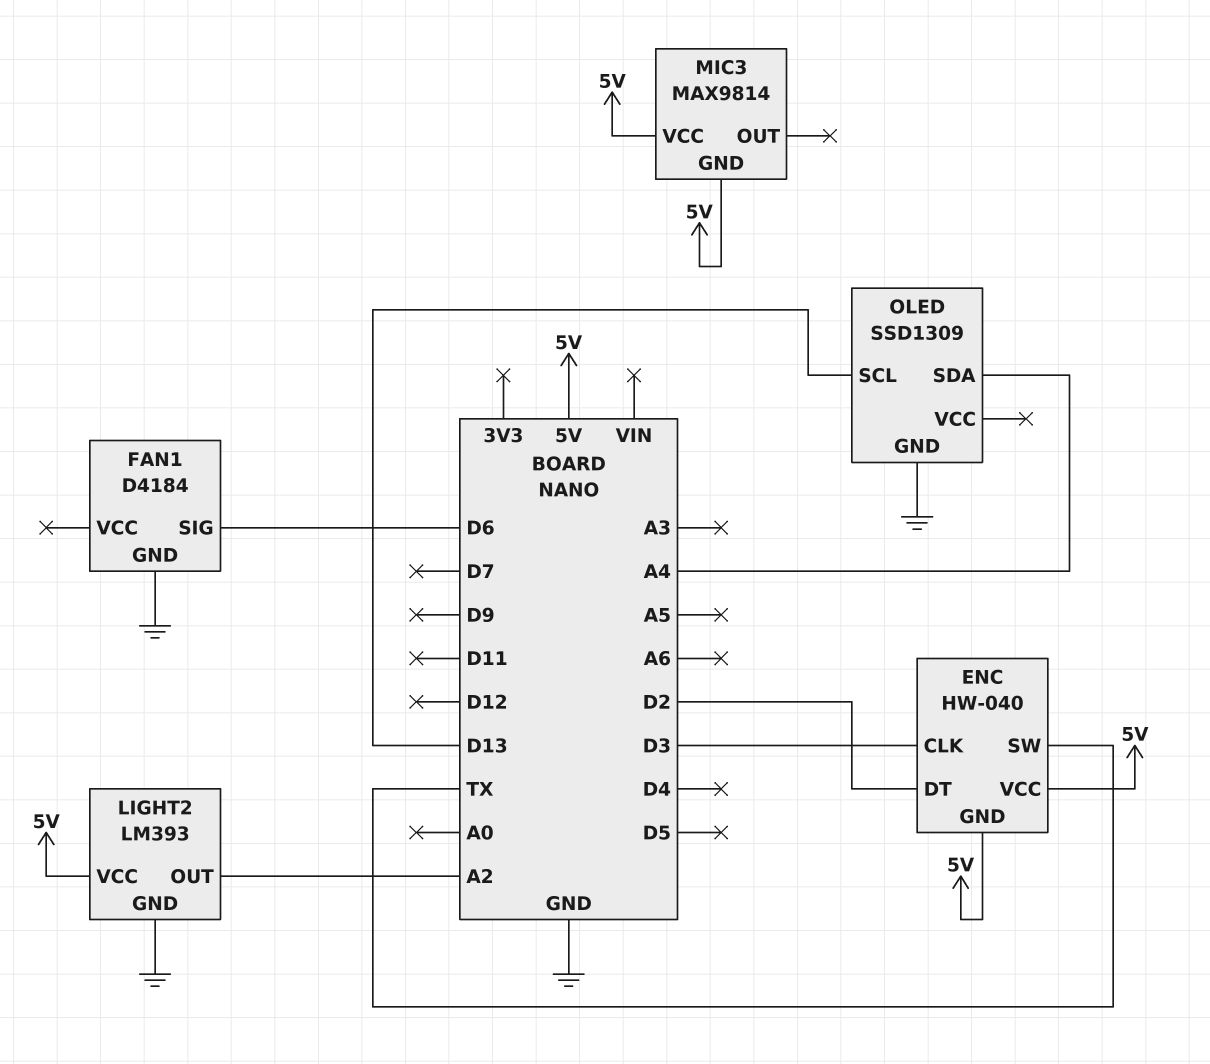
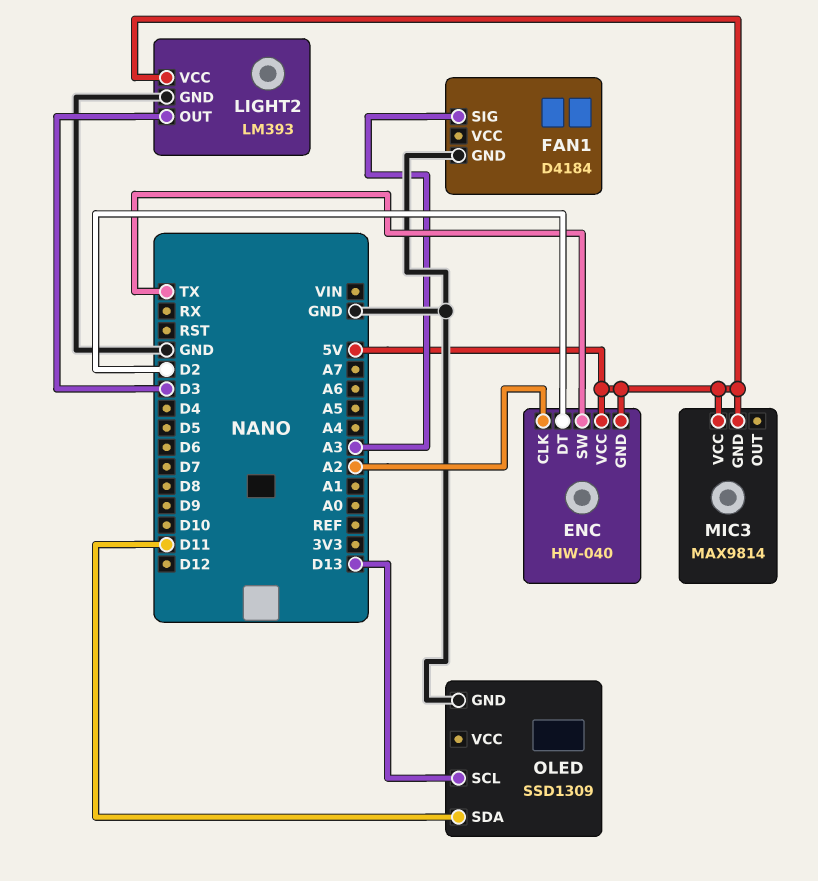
ENC pin CLK: D3 -> A2
FAN1 pin SIG: D6 -> A3
LIGHT2 pin OUT: A2 -> D3
OLED pin SDA: A4 -> D11

